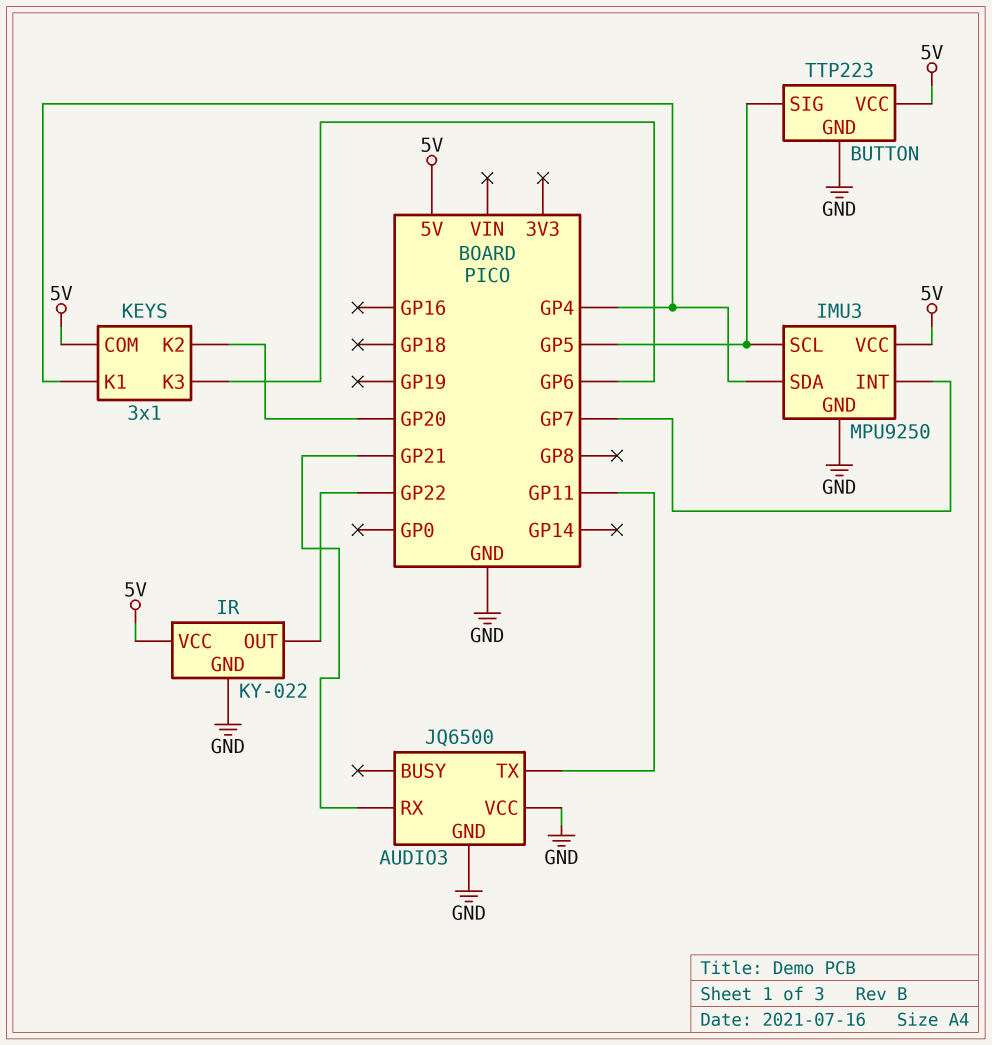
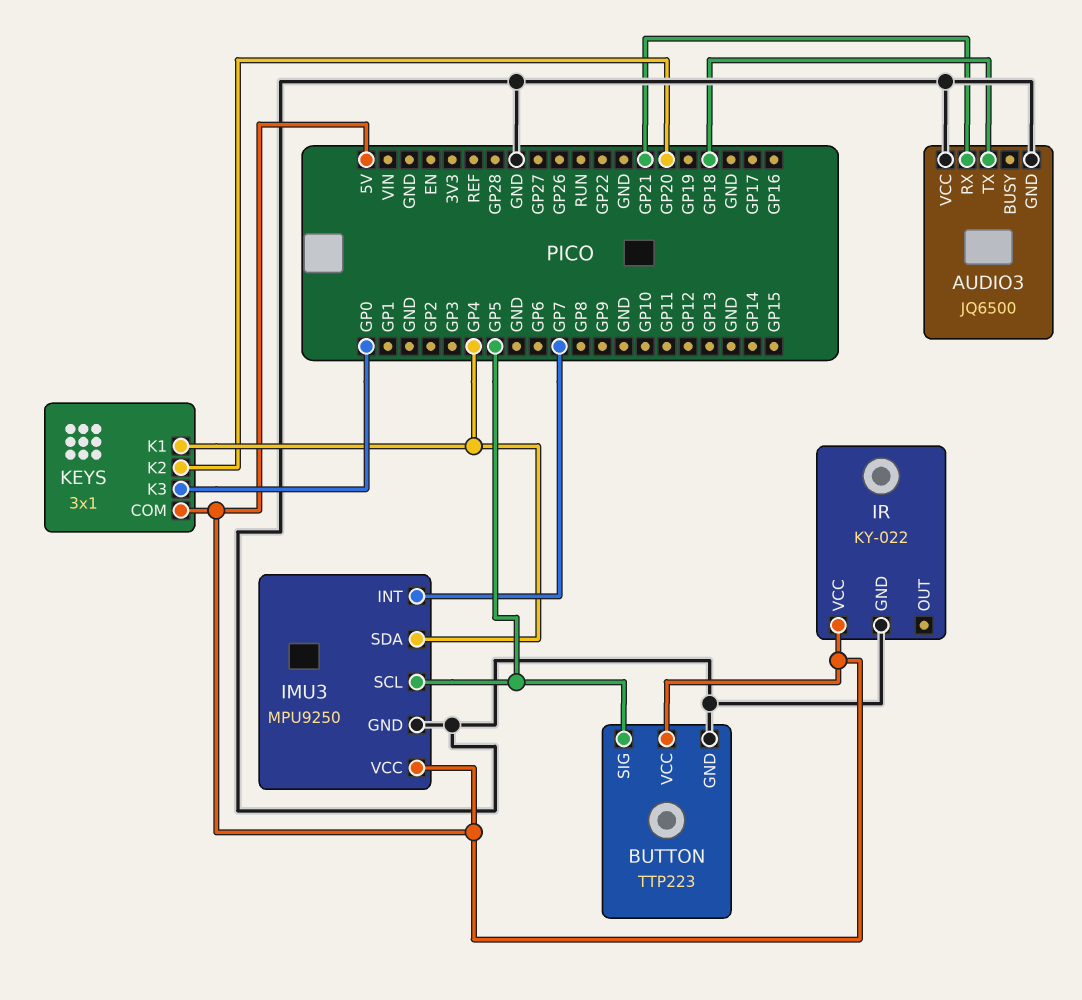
AUDIO3 pin TX: GP11 -> GP18
IR pin OUT: GP22 -> none
KEYS pin K3: GP6 -> GP0

